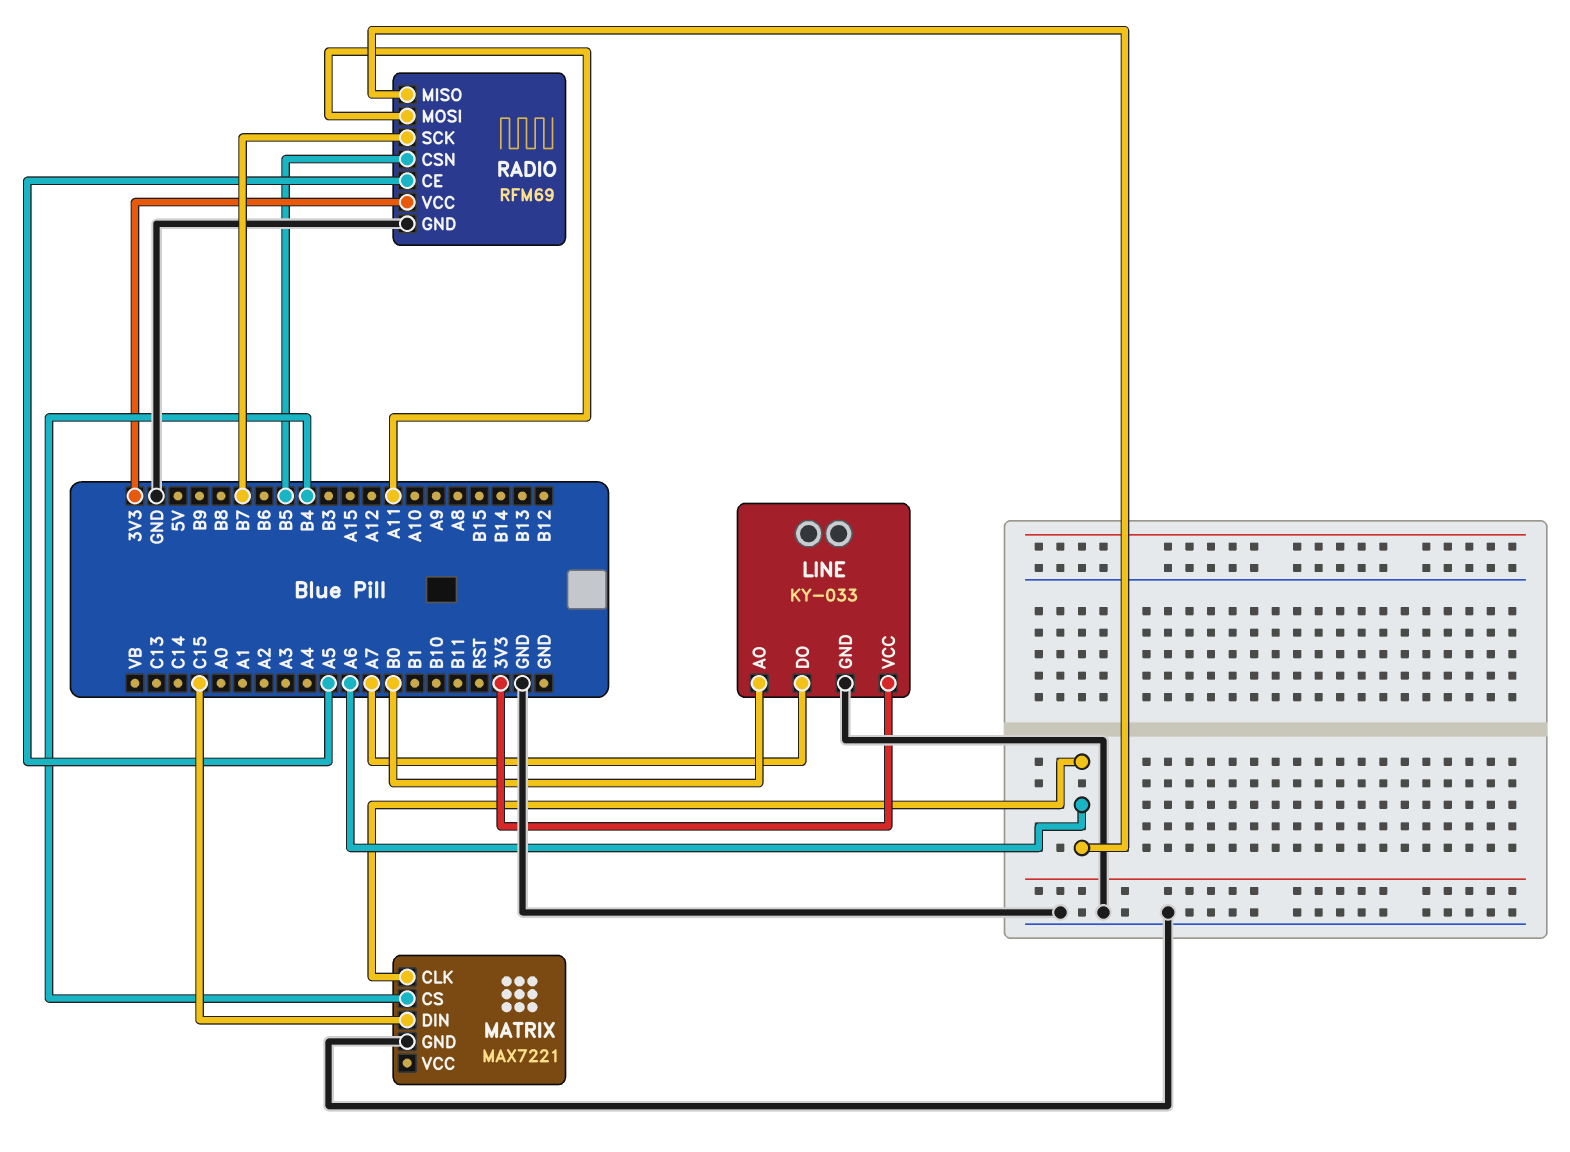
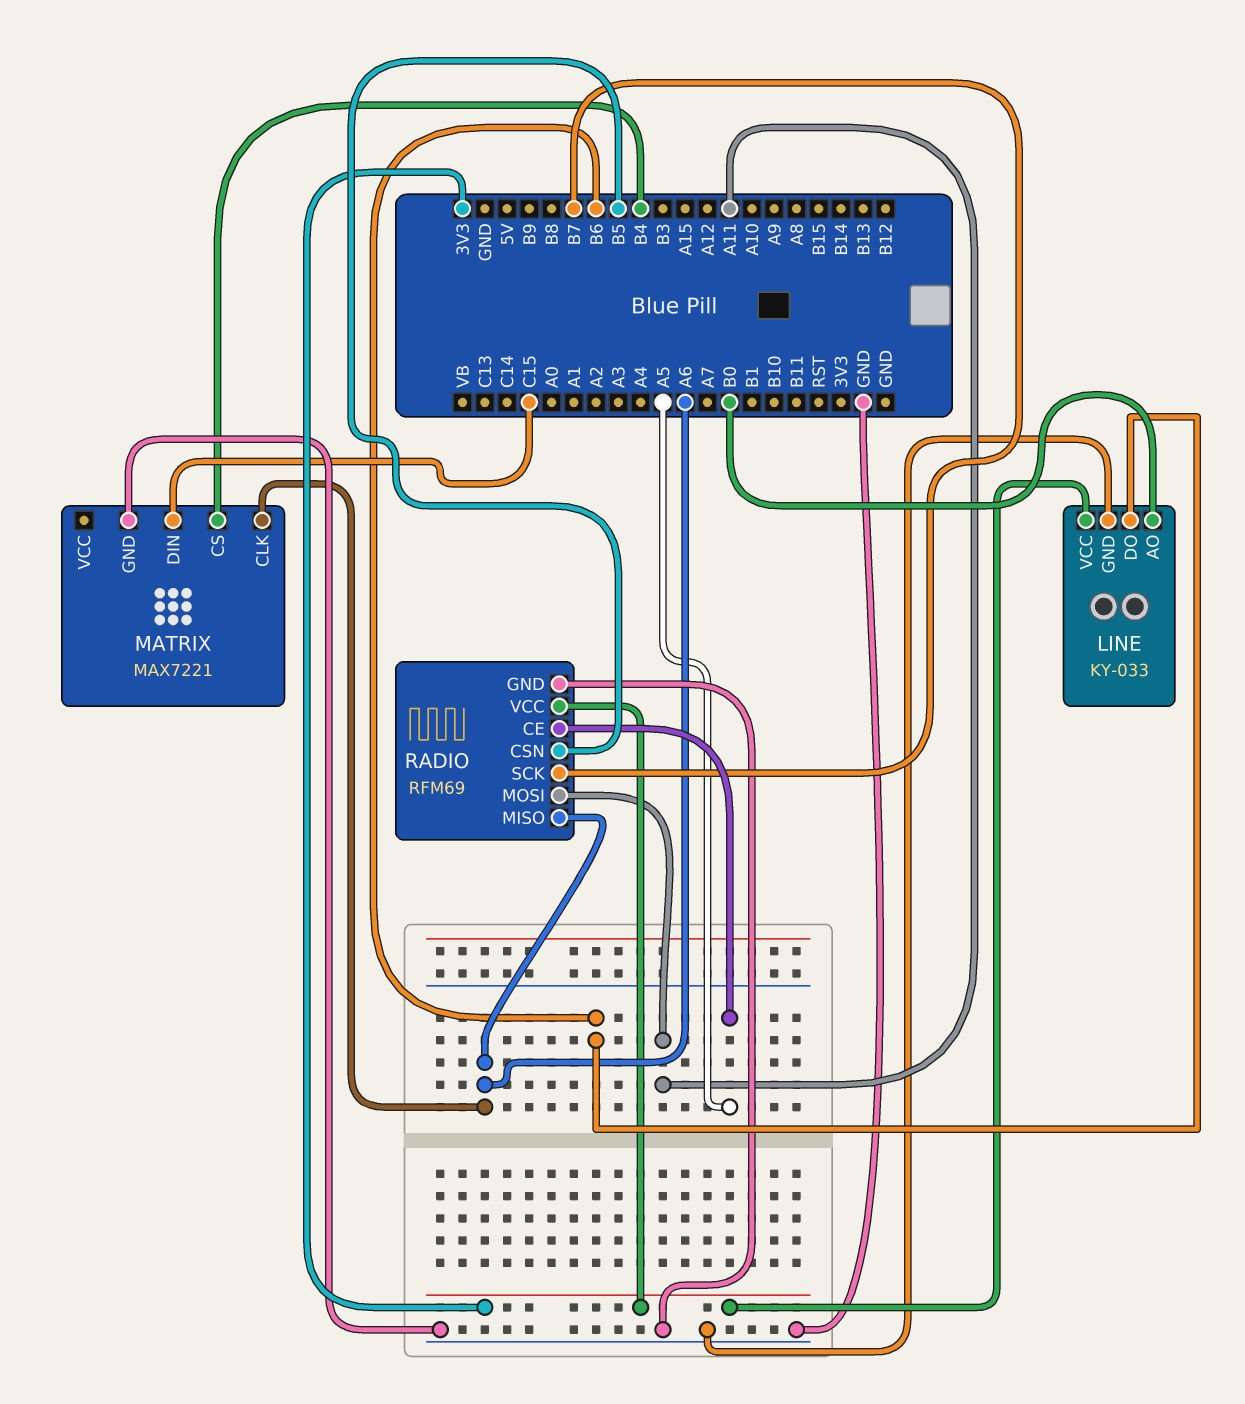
LINE pin DO: A7 -> B6

